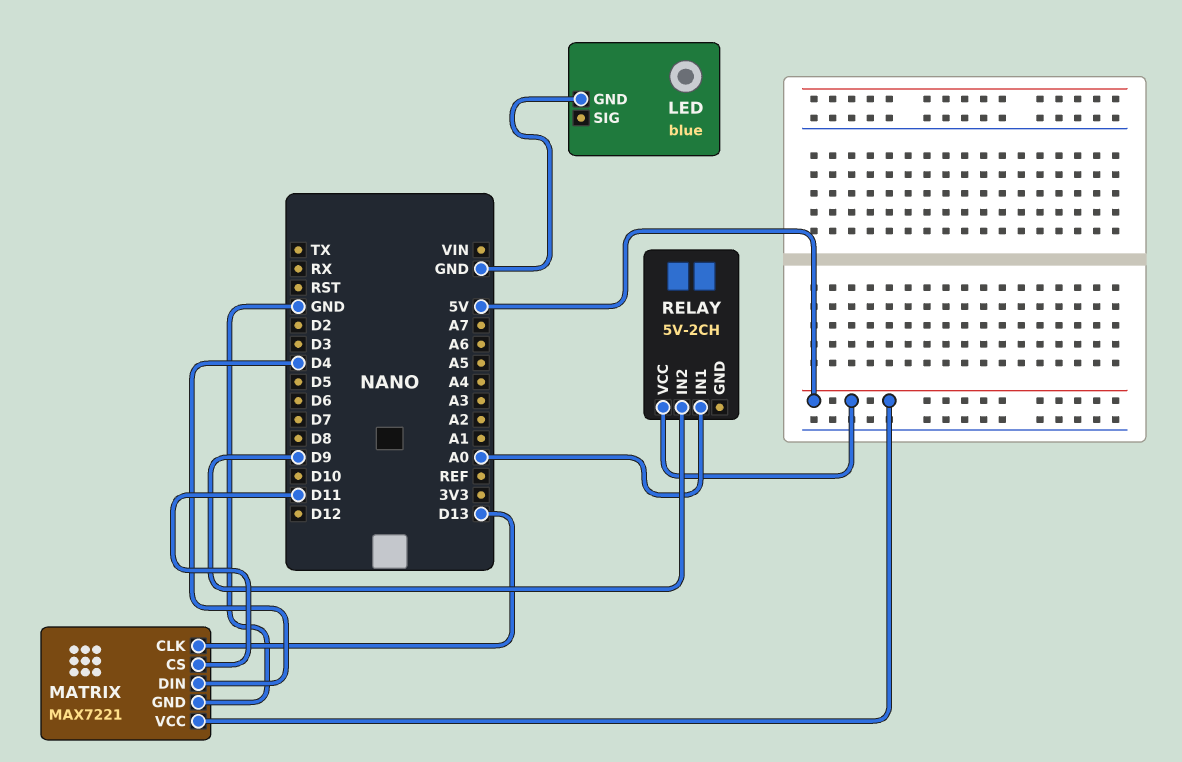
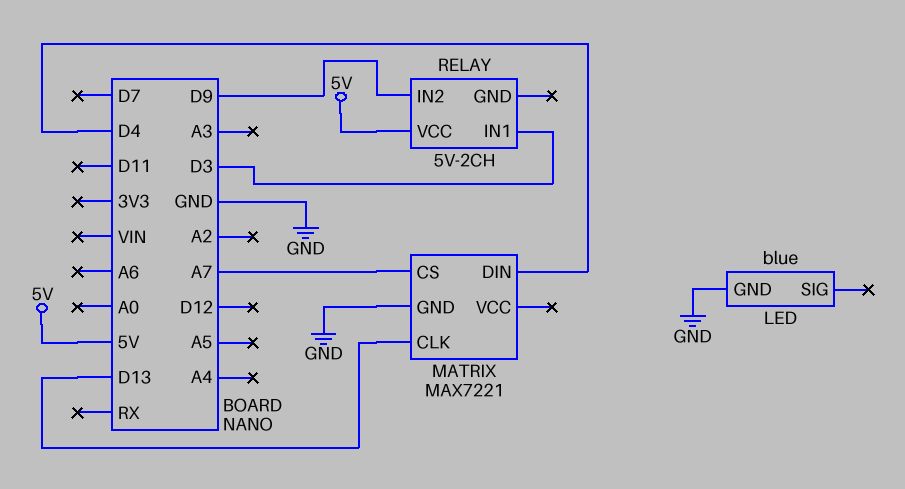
MATRIX pin CS: D11 -> A7
MATRIX pin VCC: 5V -> none
RELAY pin IN1: A0 -> D3

